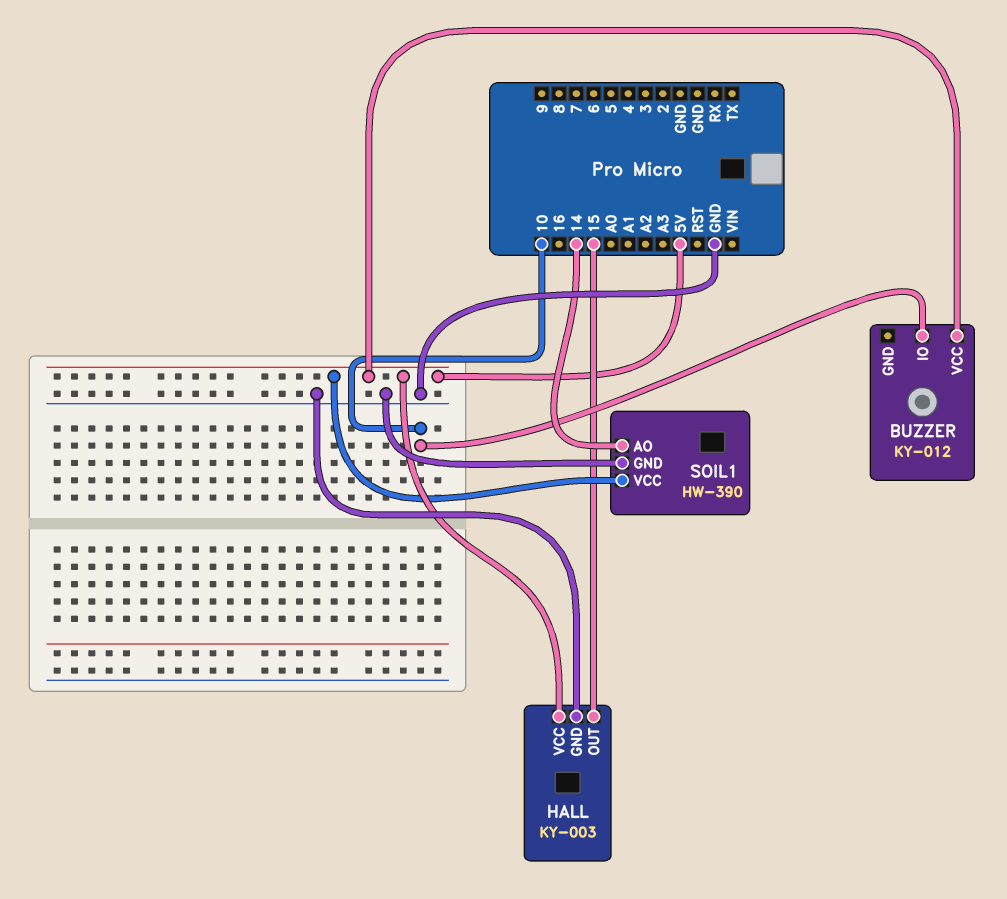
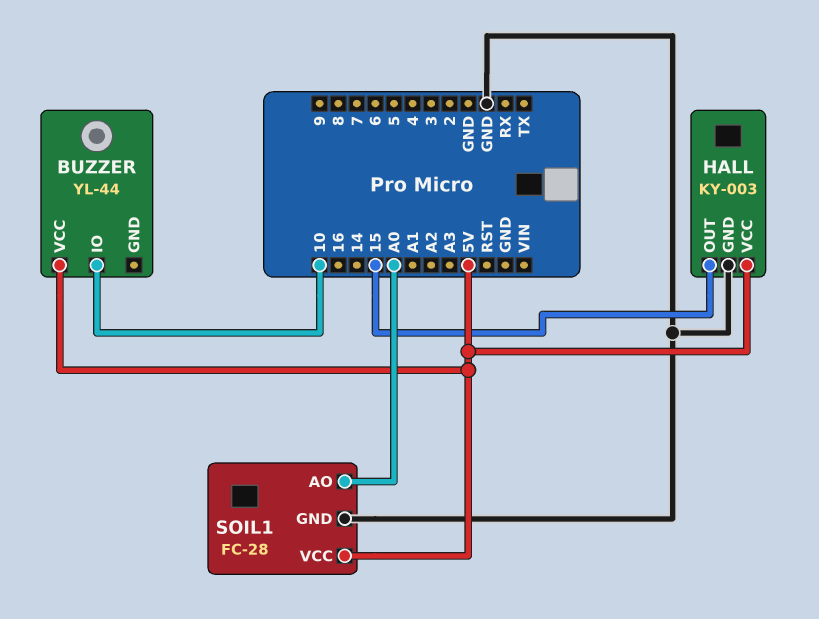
BUZZER: KY-012 -> YL-44
SOIL1: HW-390 -> FC-28
SOIL1 pin AO: 14 -> A0

